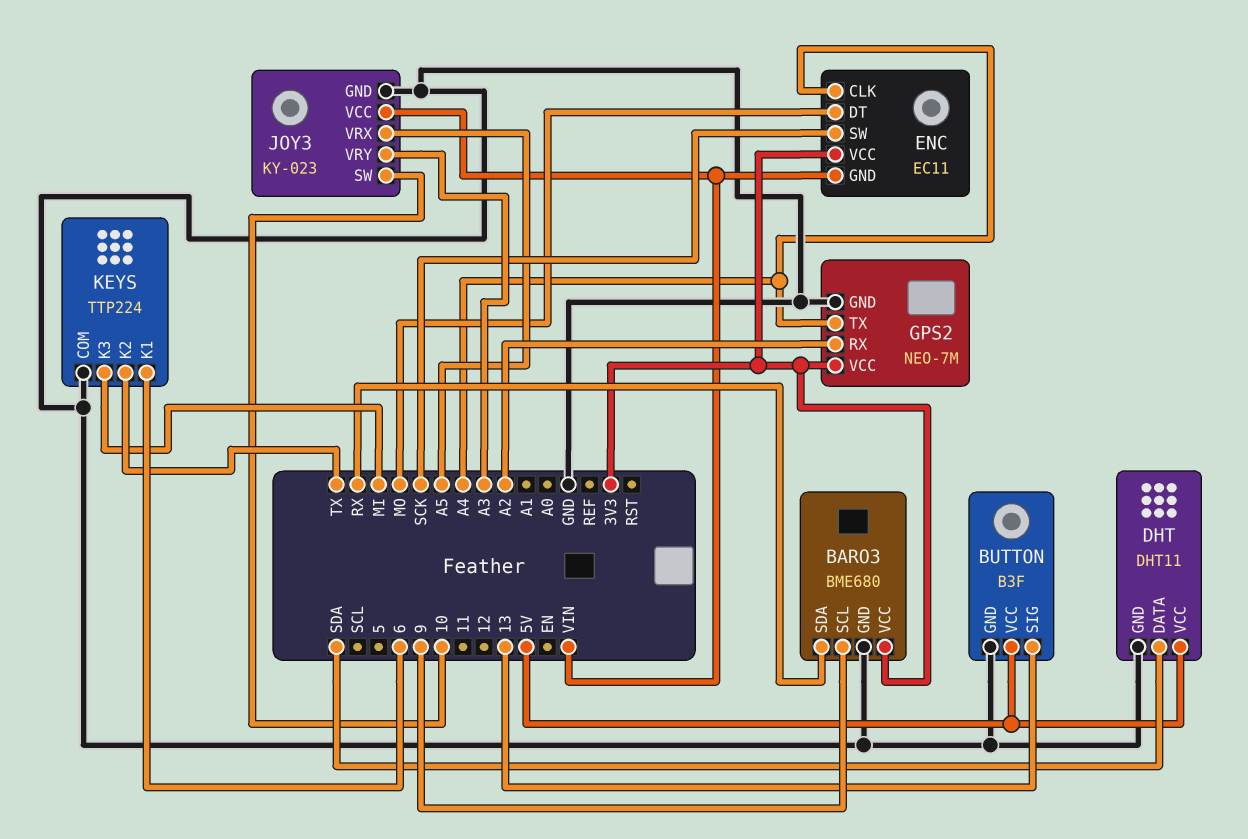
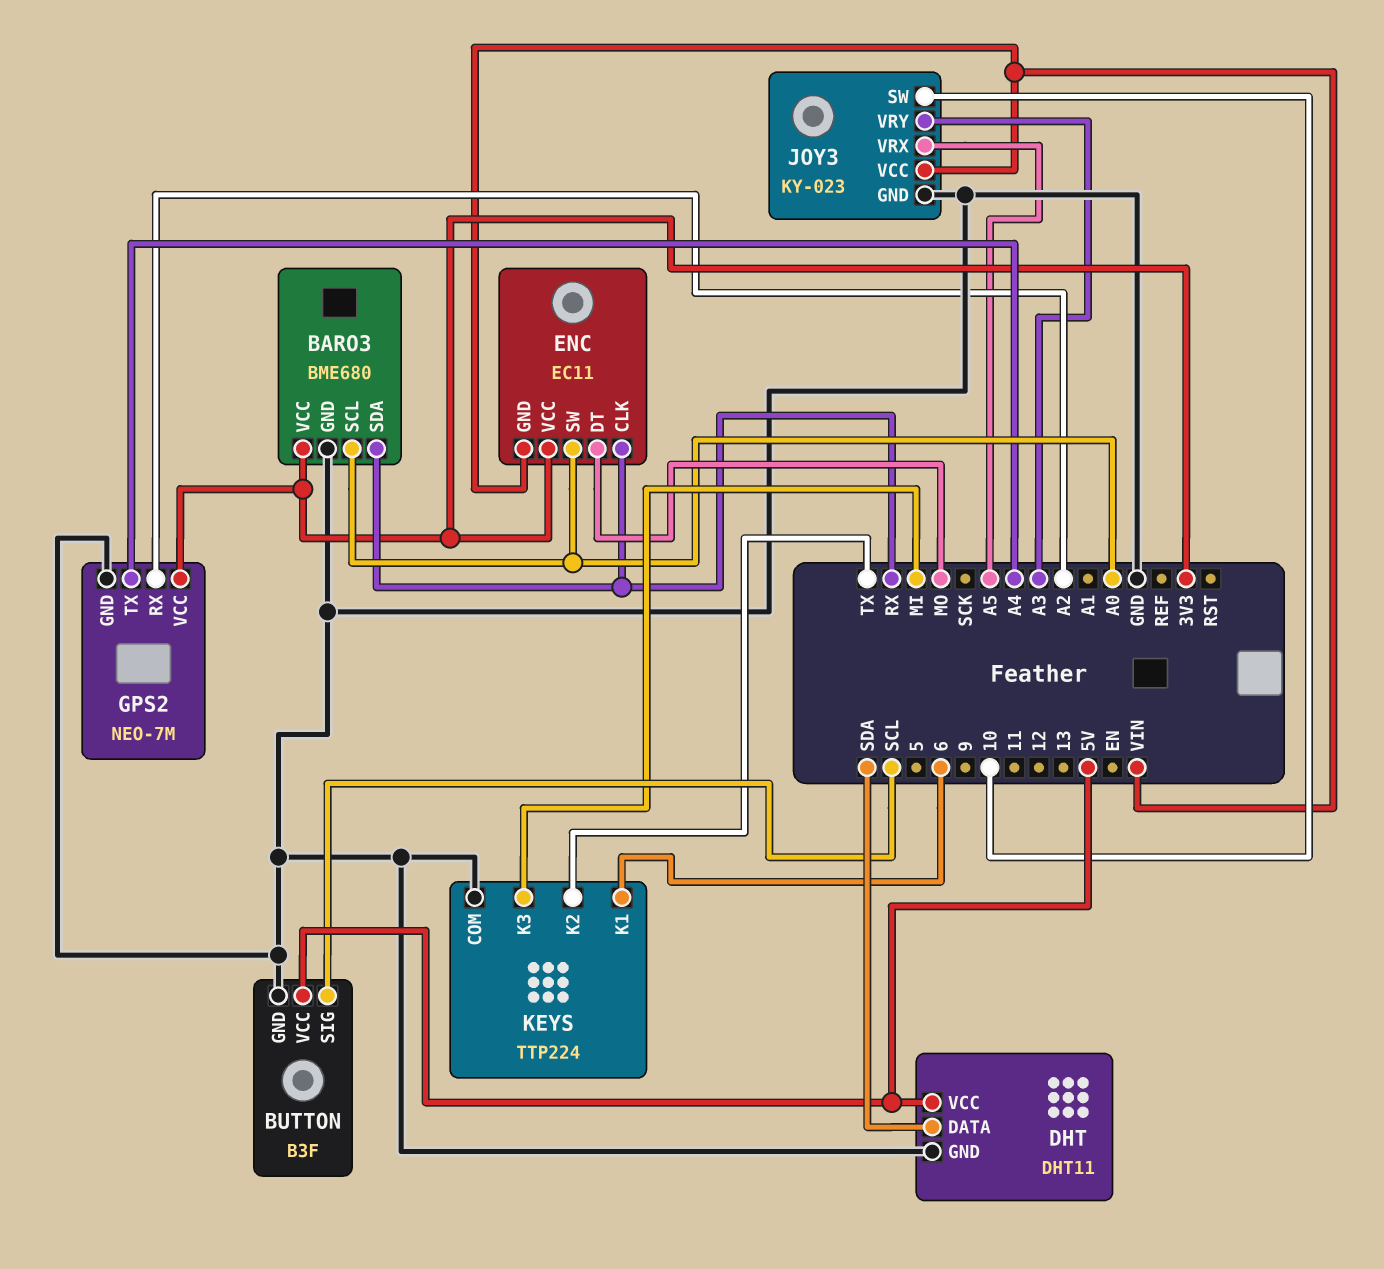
BARO3 pin SCL: 9 -> A0
BUTTON pin SIG: 13 -> SCL
ENC pin CLK: A4 -> RX
ENC pin SW: SCK -> A0

